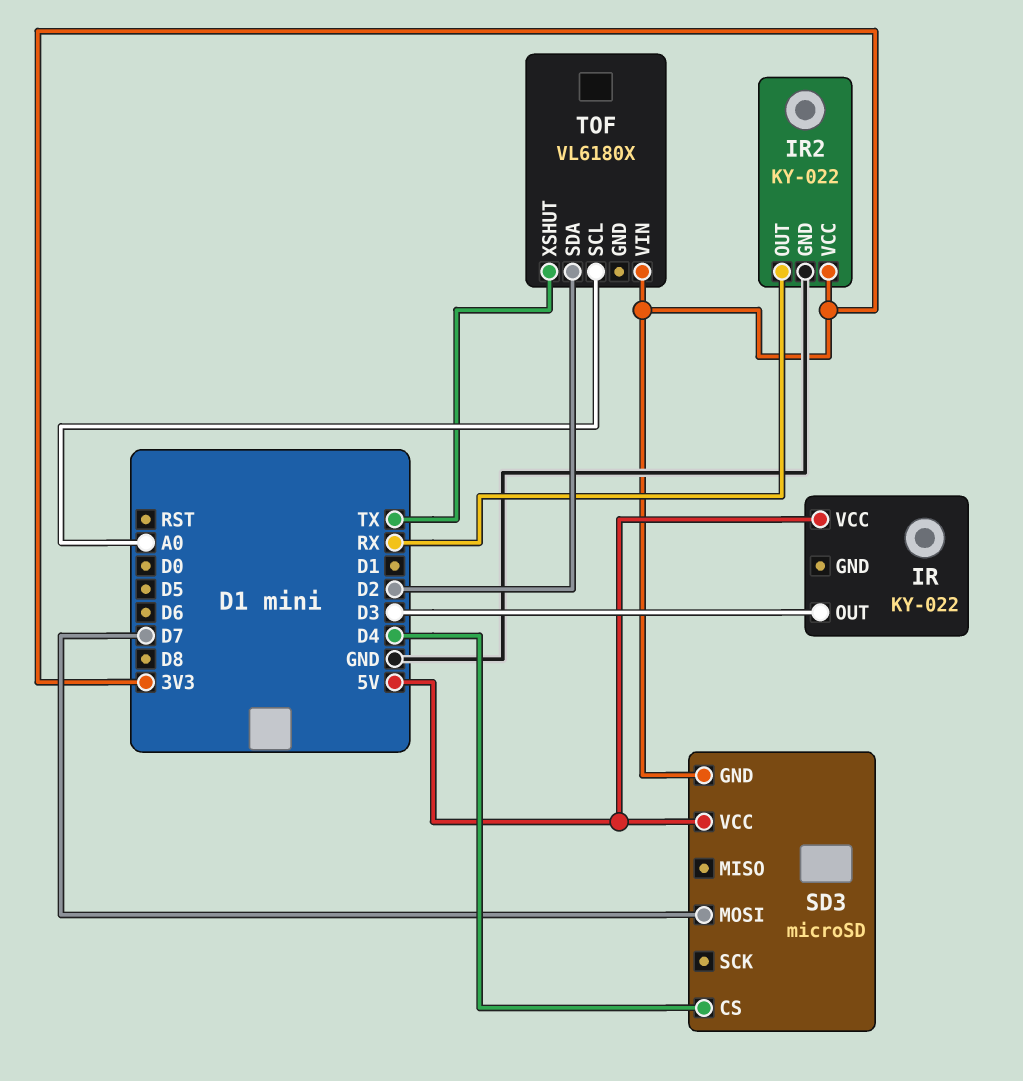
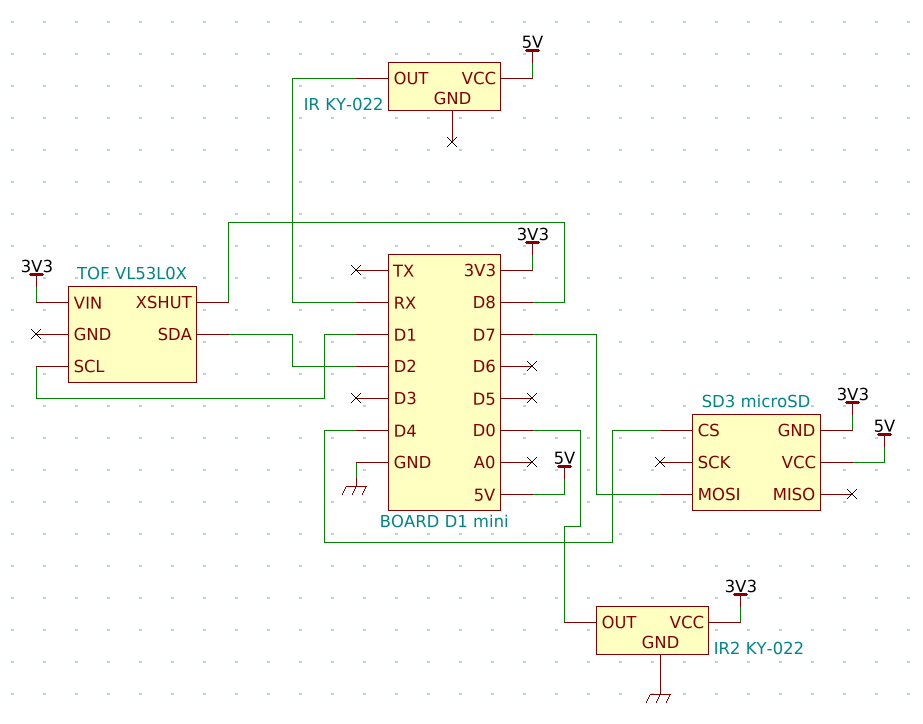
IR pin OUT: D3 -> RX
IR2 pin OUT: RX -> D0
TOF: VL6180X -> VL53L0X
TOF pin SCL: A0 -> D1
TOF pin XSHUT: TX -> D8

